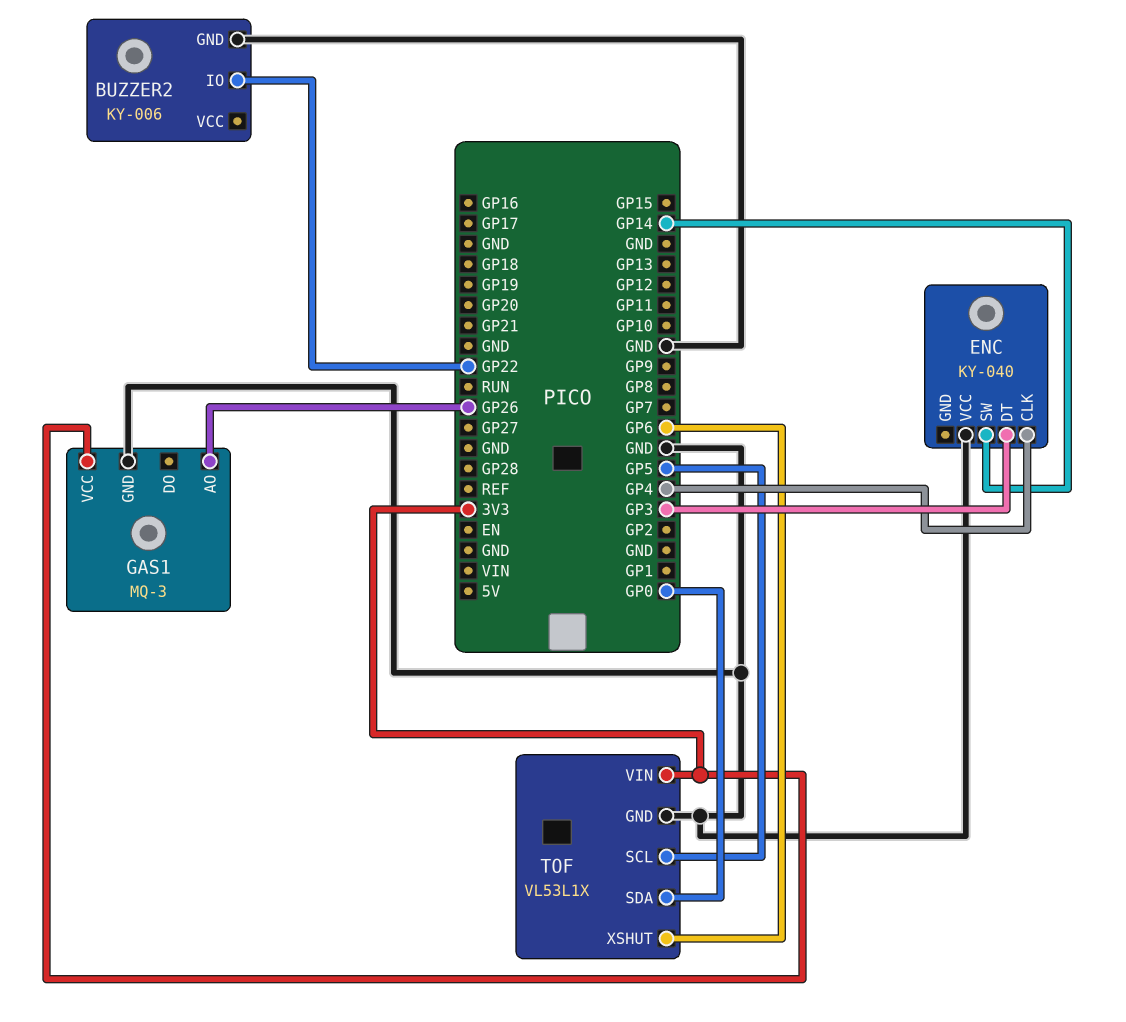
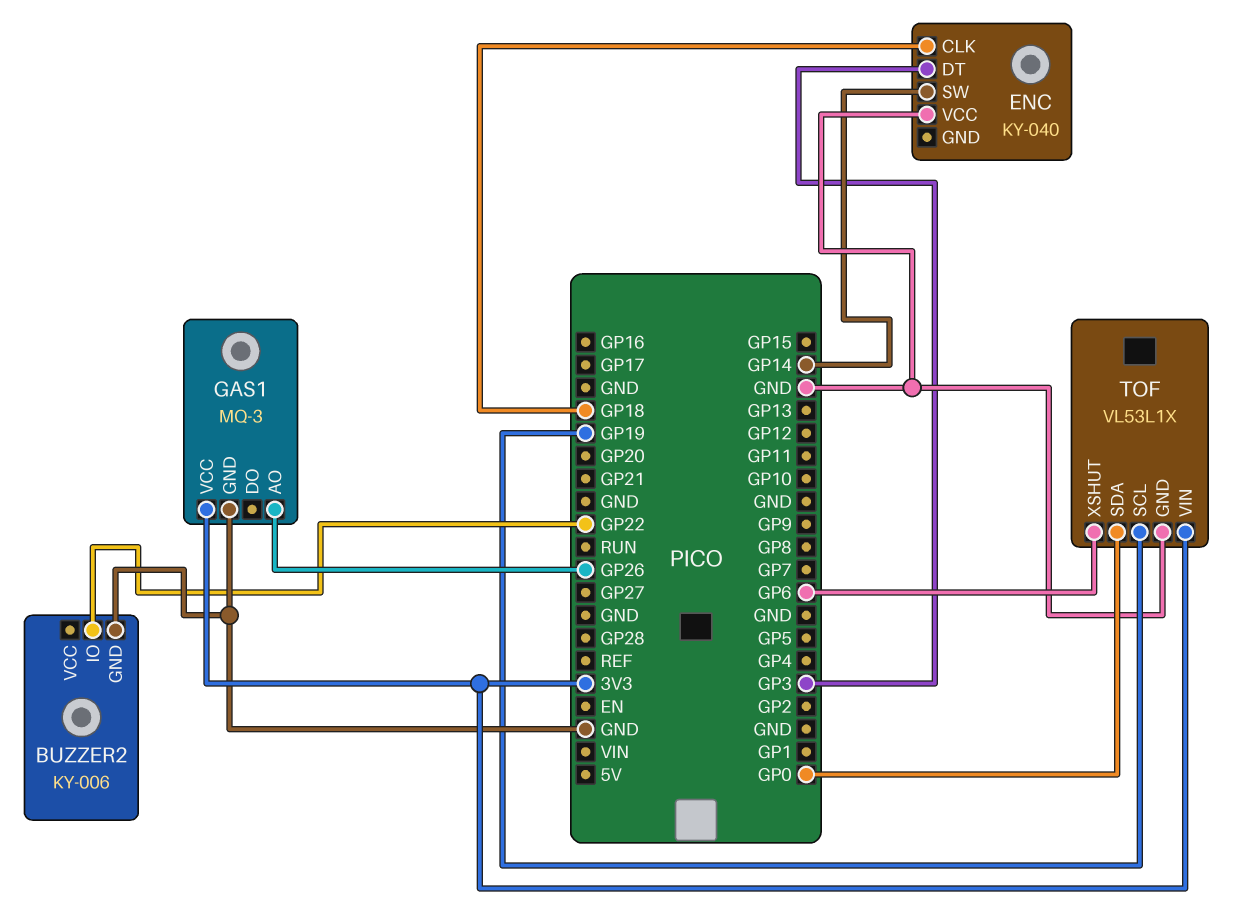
ENC pin CLK: GP4 -> GP18
TOF pin SCL: GP5 -> GP19

